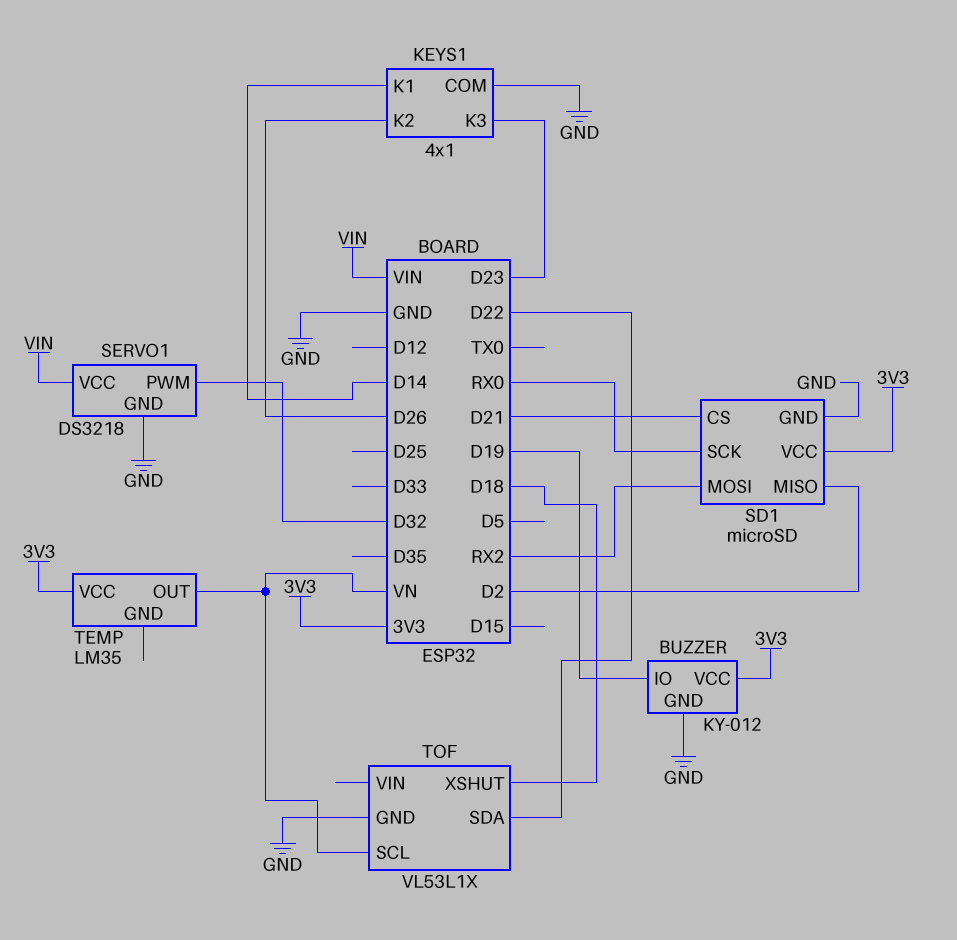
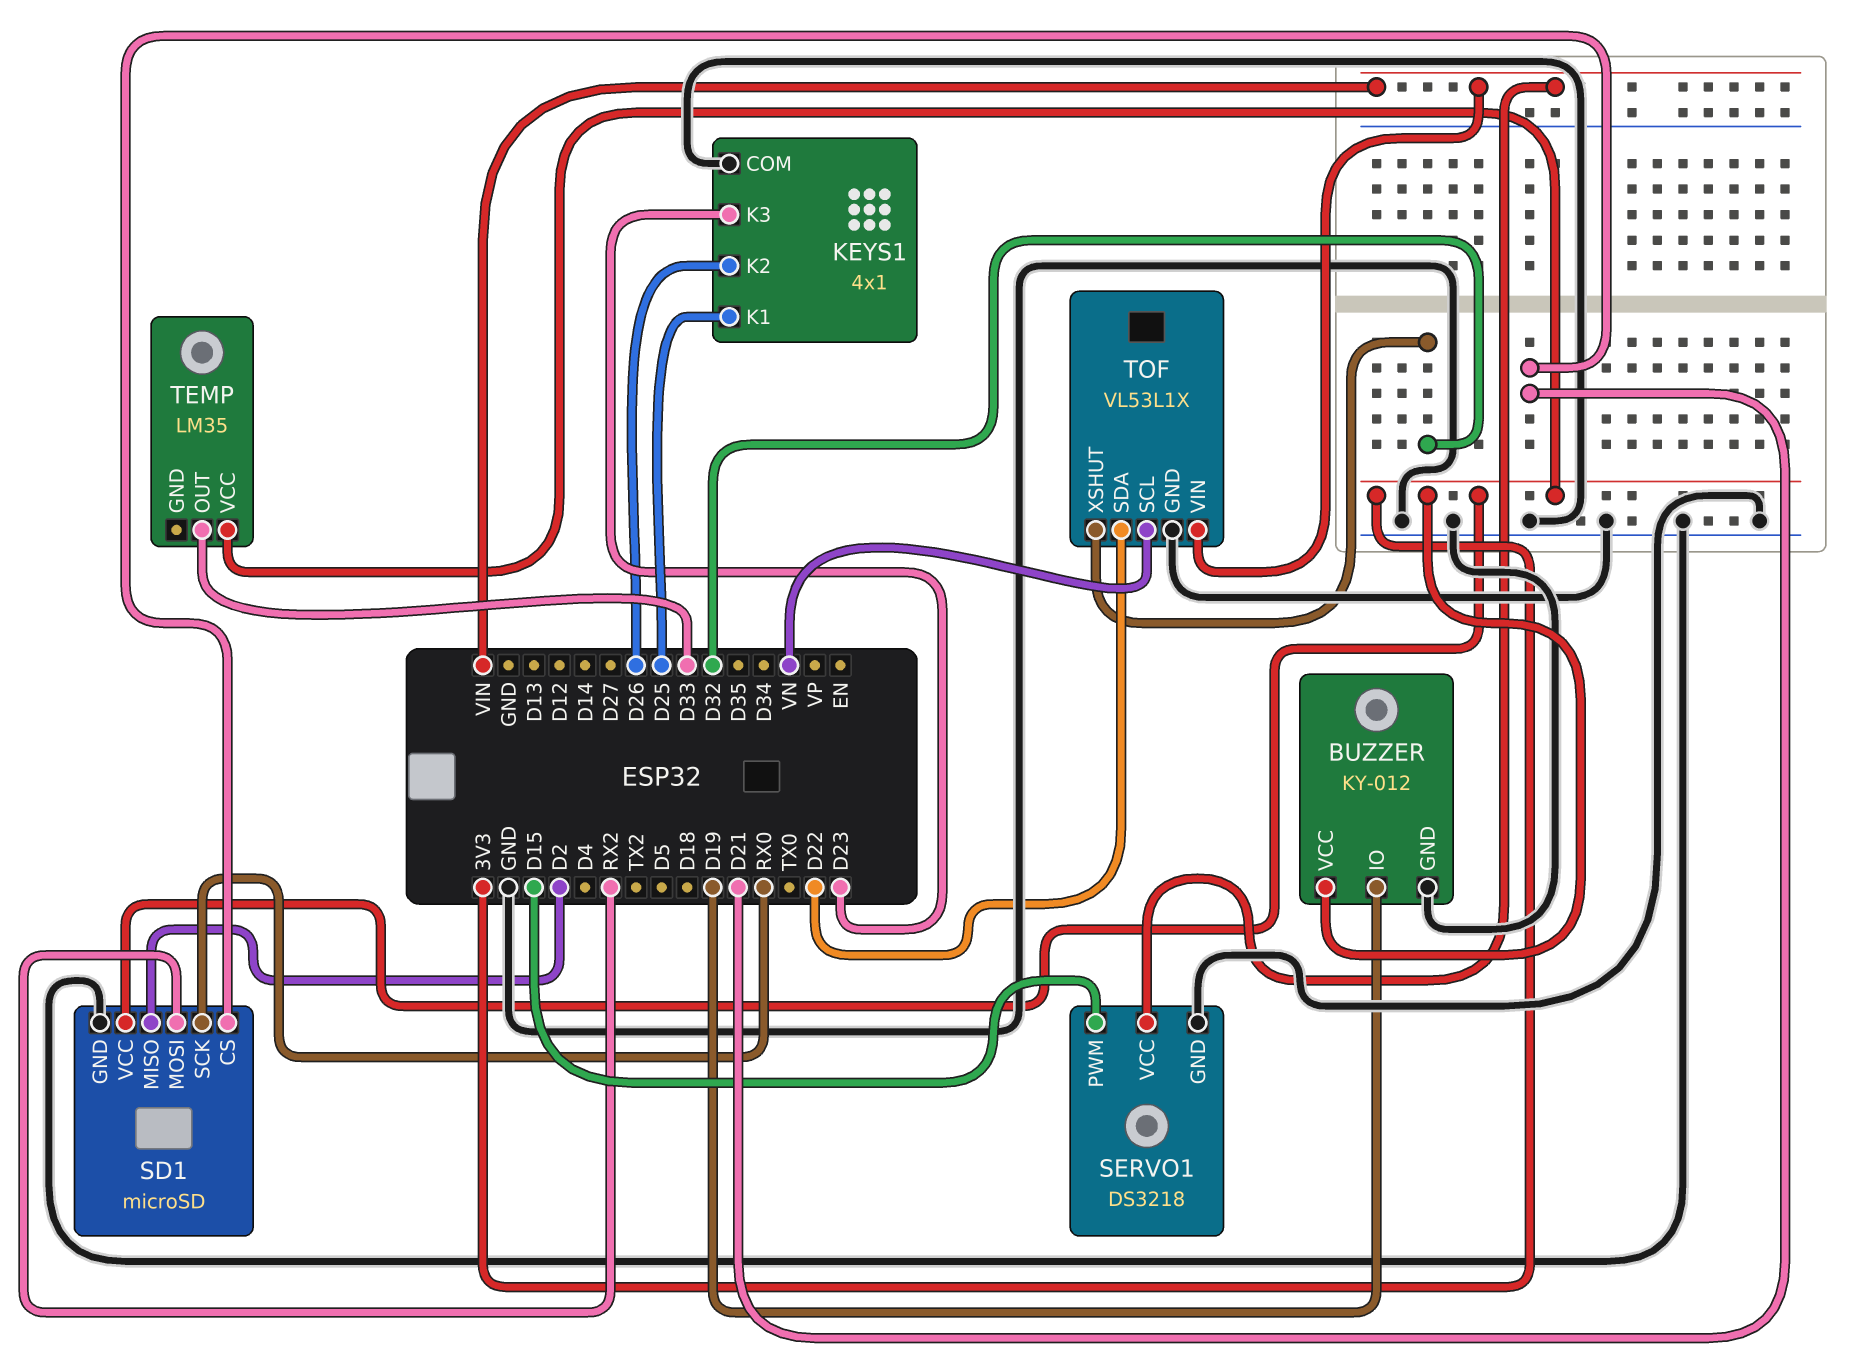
KEYS1 pin K1: D14 -> D25
SERVO1 pin PWM: D32 -> D15
TEMP pin OUT: VN -> D33
TOF pin VIN: none -> VIN
TOF pin XSHUT: D18 -> D32

